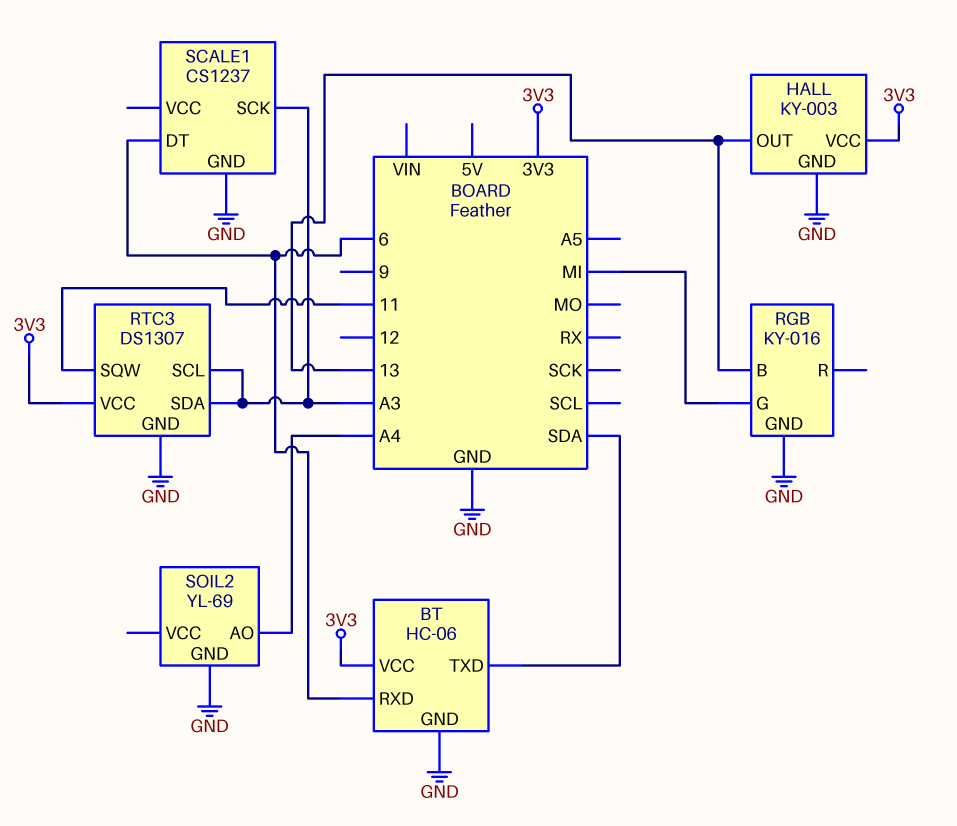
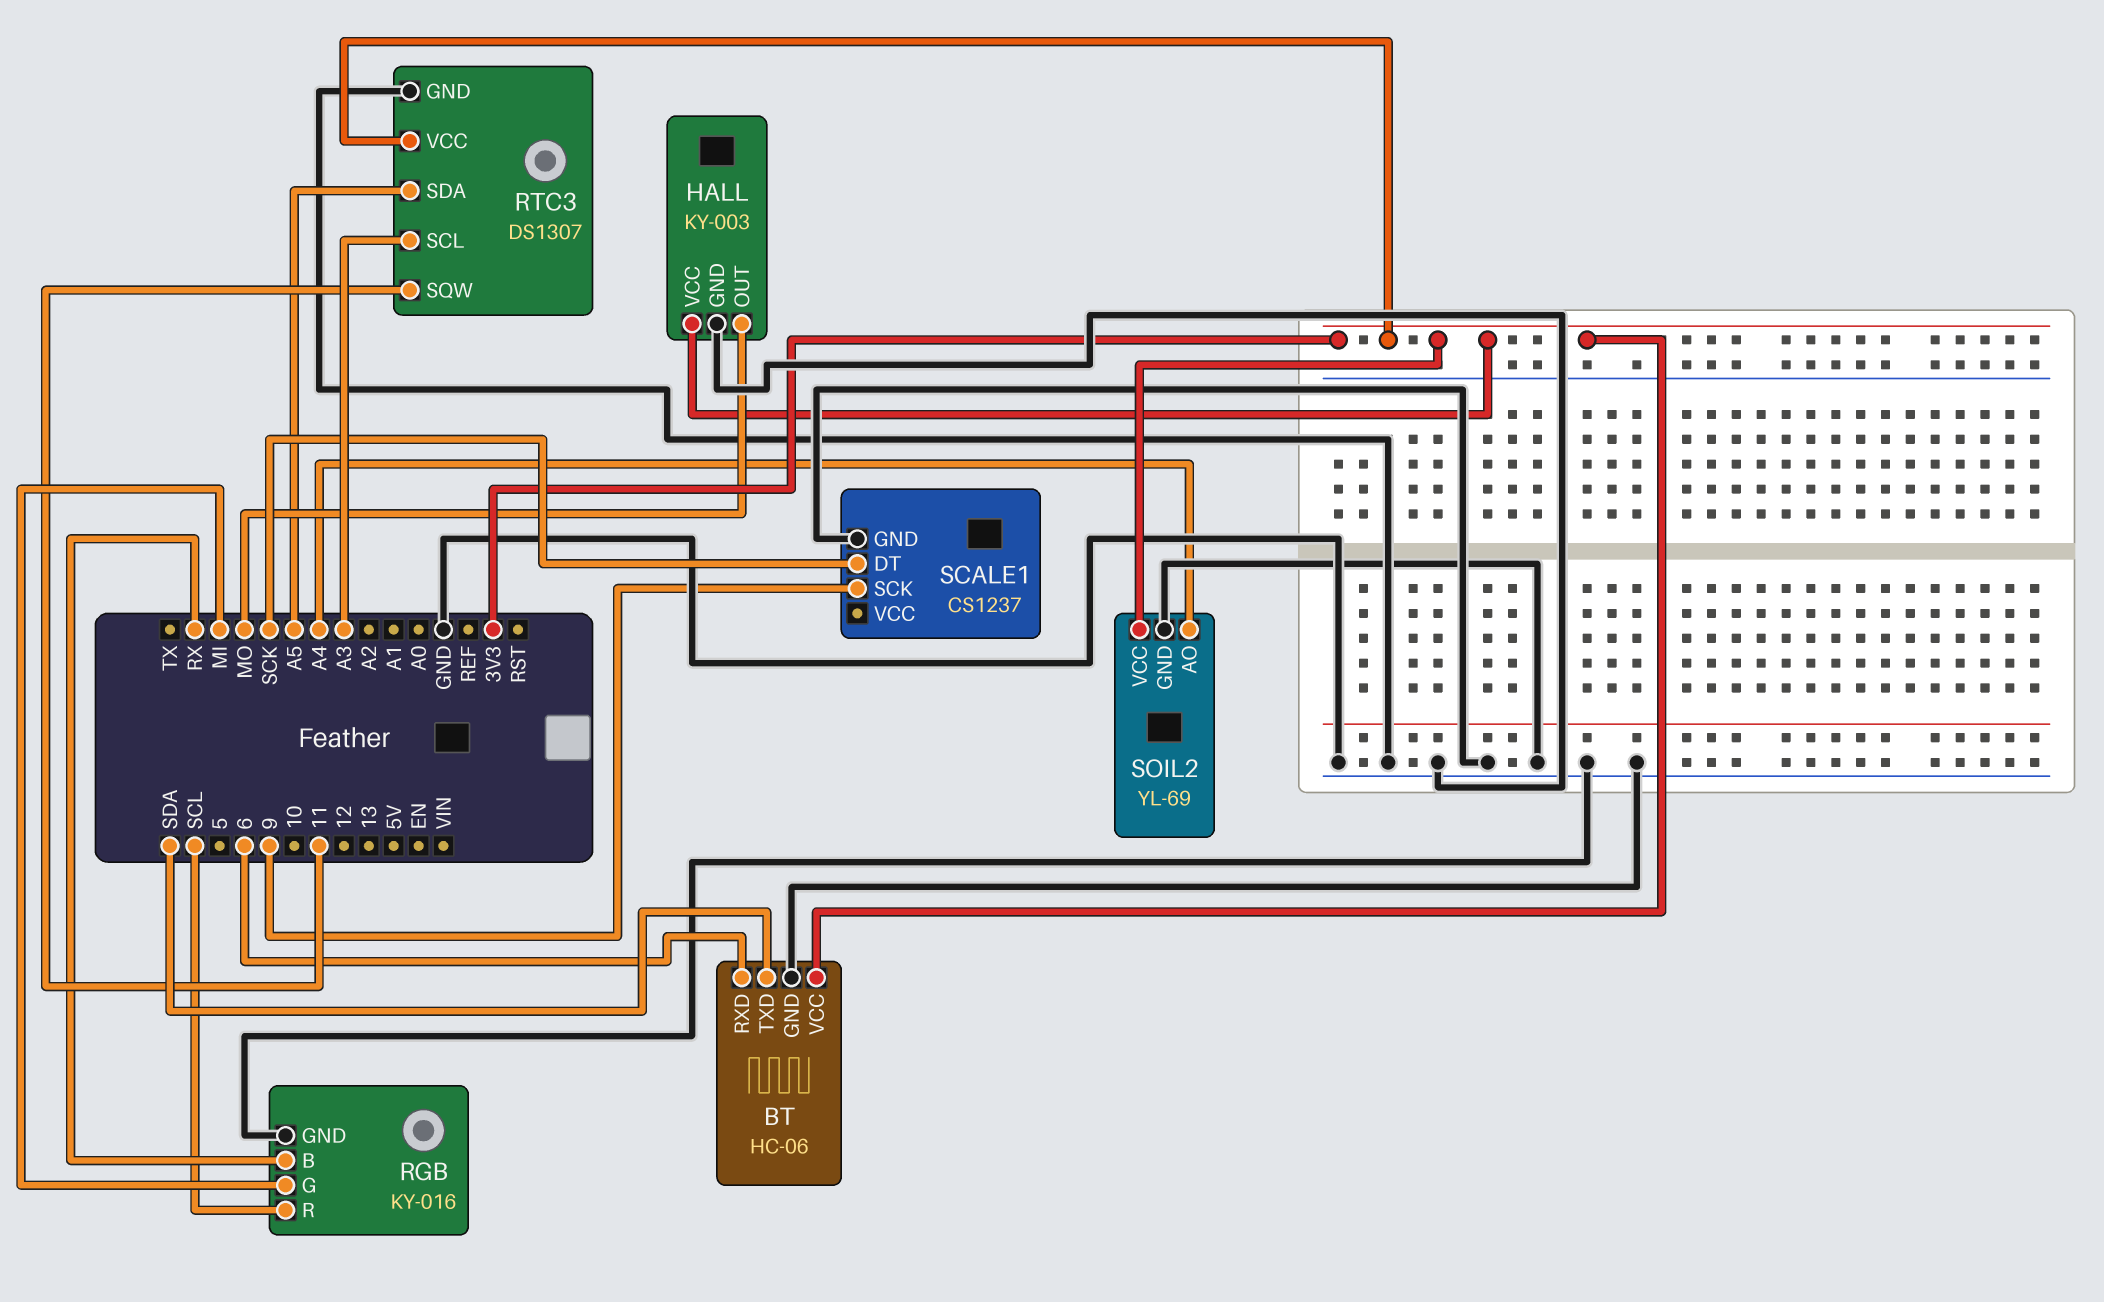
HALL pin OUT: 13 -> MO
RGB pin B: 13 -> RX
RGB pin R: none -> SCL
RTC3 pin SDA: A3 -> A5
SCALE1 pin DT: 6 -> SCK
SCALE1 pin SCK: A3 -> 9
SOIL2 pin VCC: none -> 3V3

